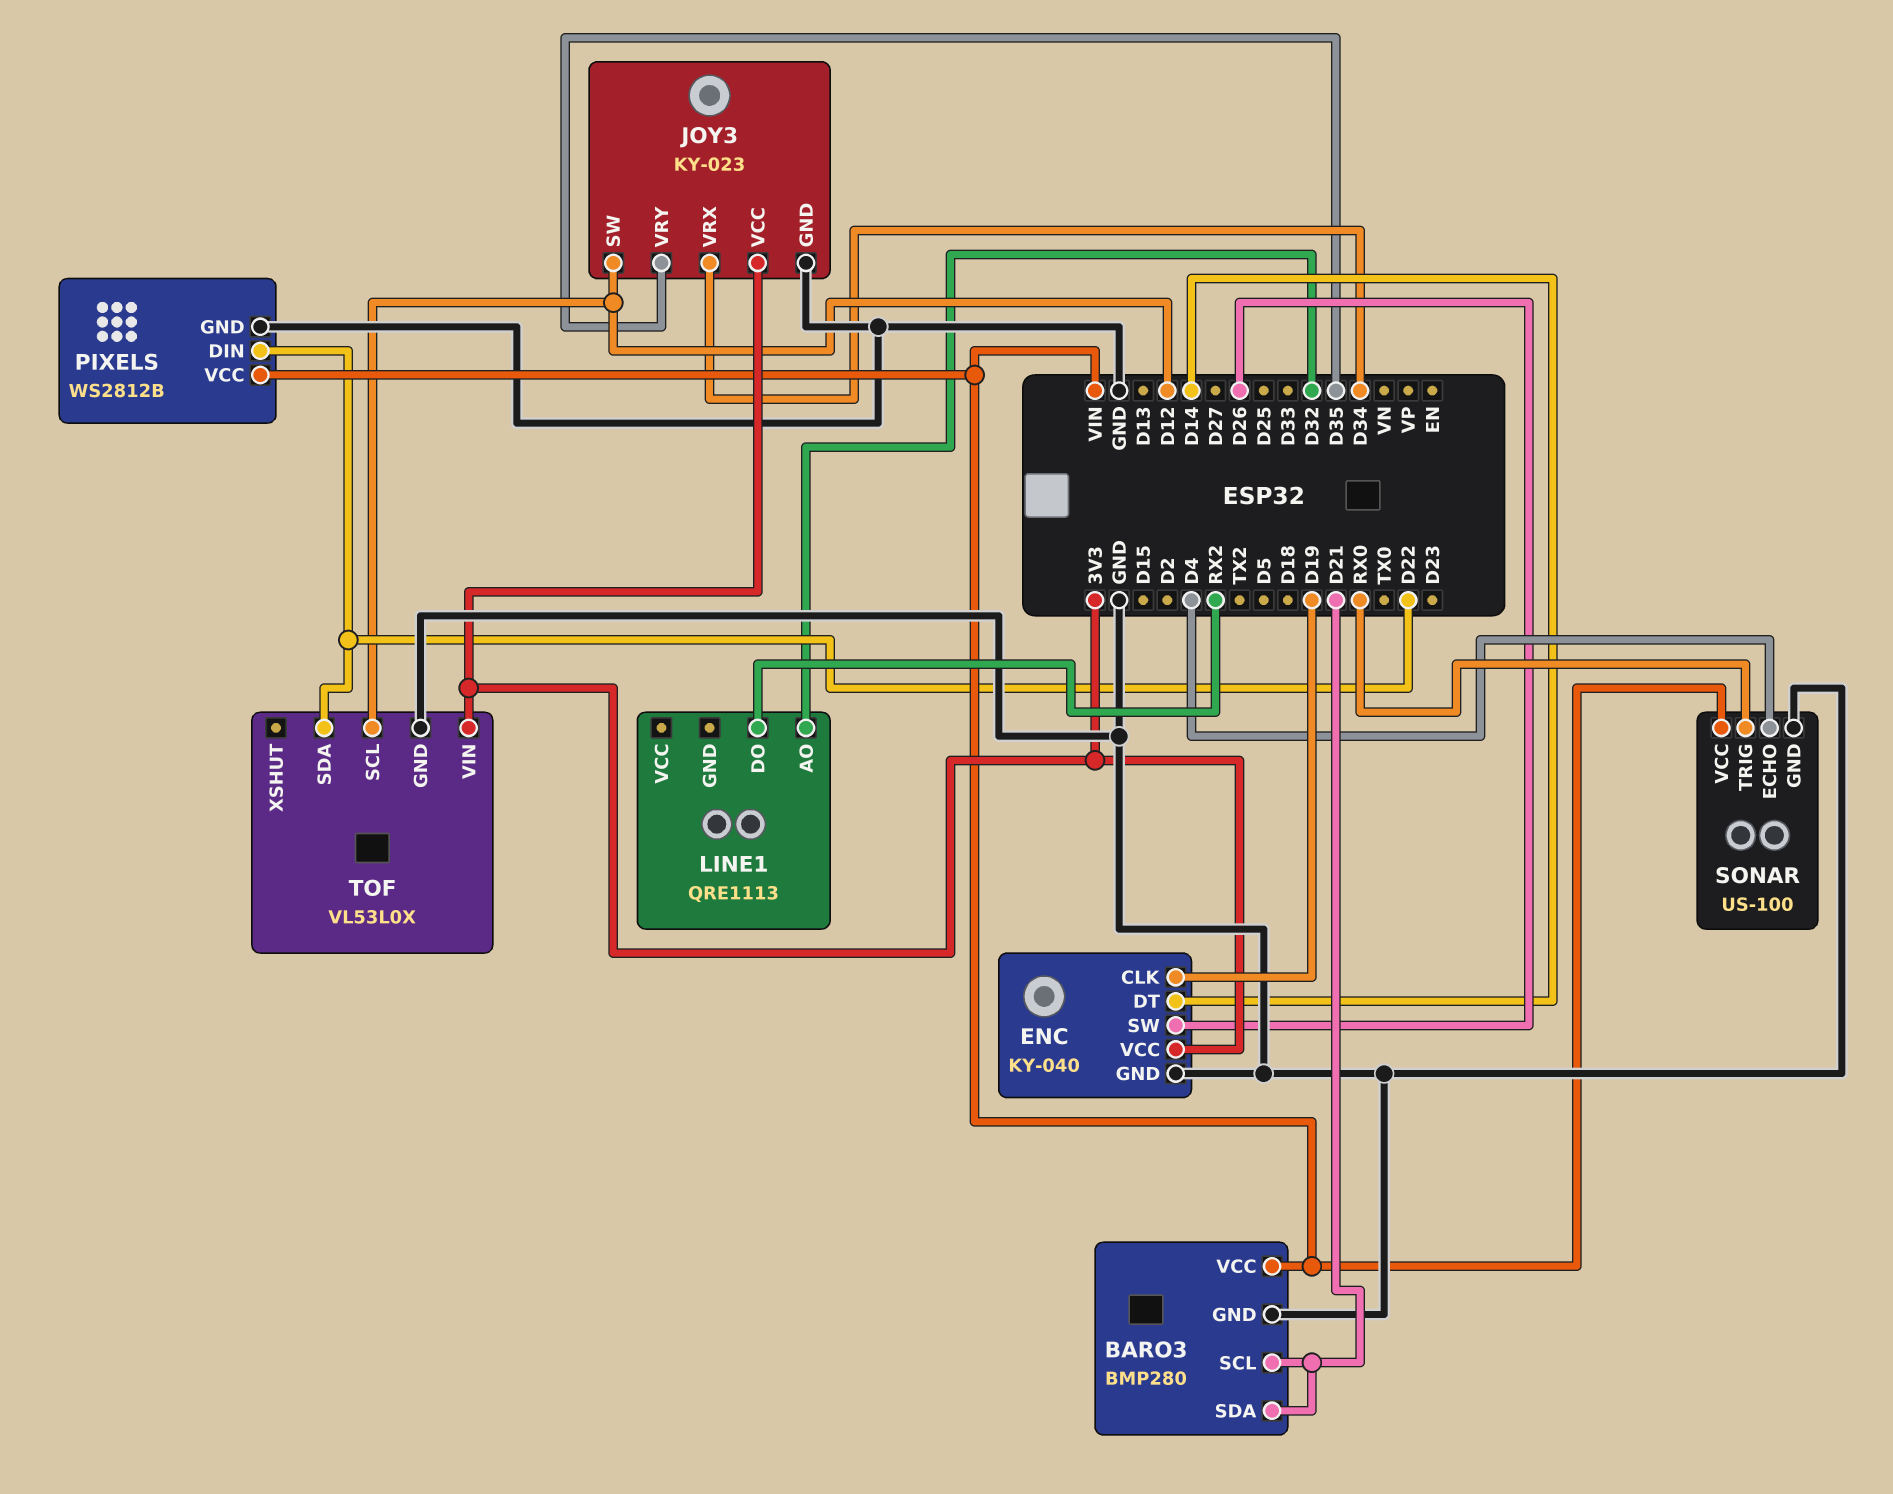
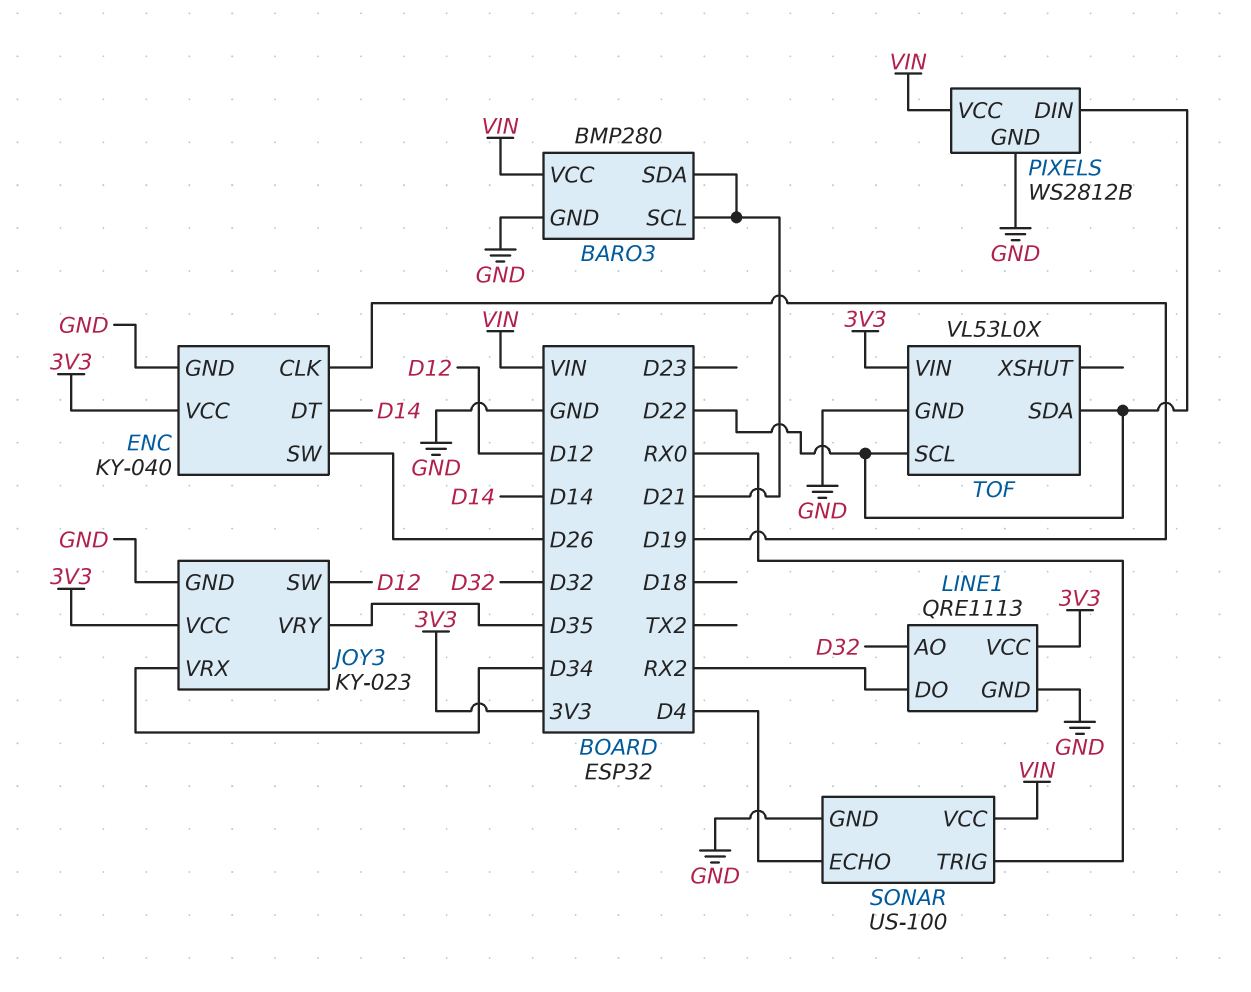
LINE1 pin GND: none -> GND
LINE1 pin VCC: none -> 3V3
TOF pin SCL: D12 -> D22

